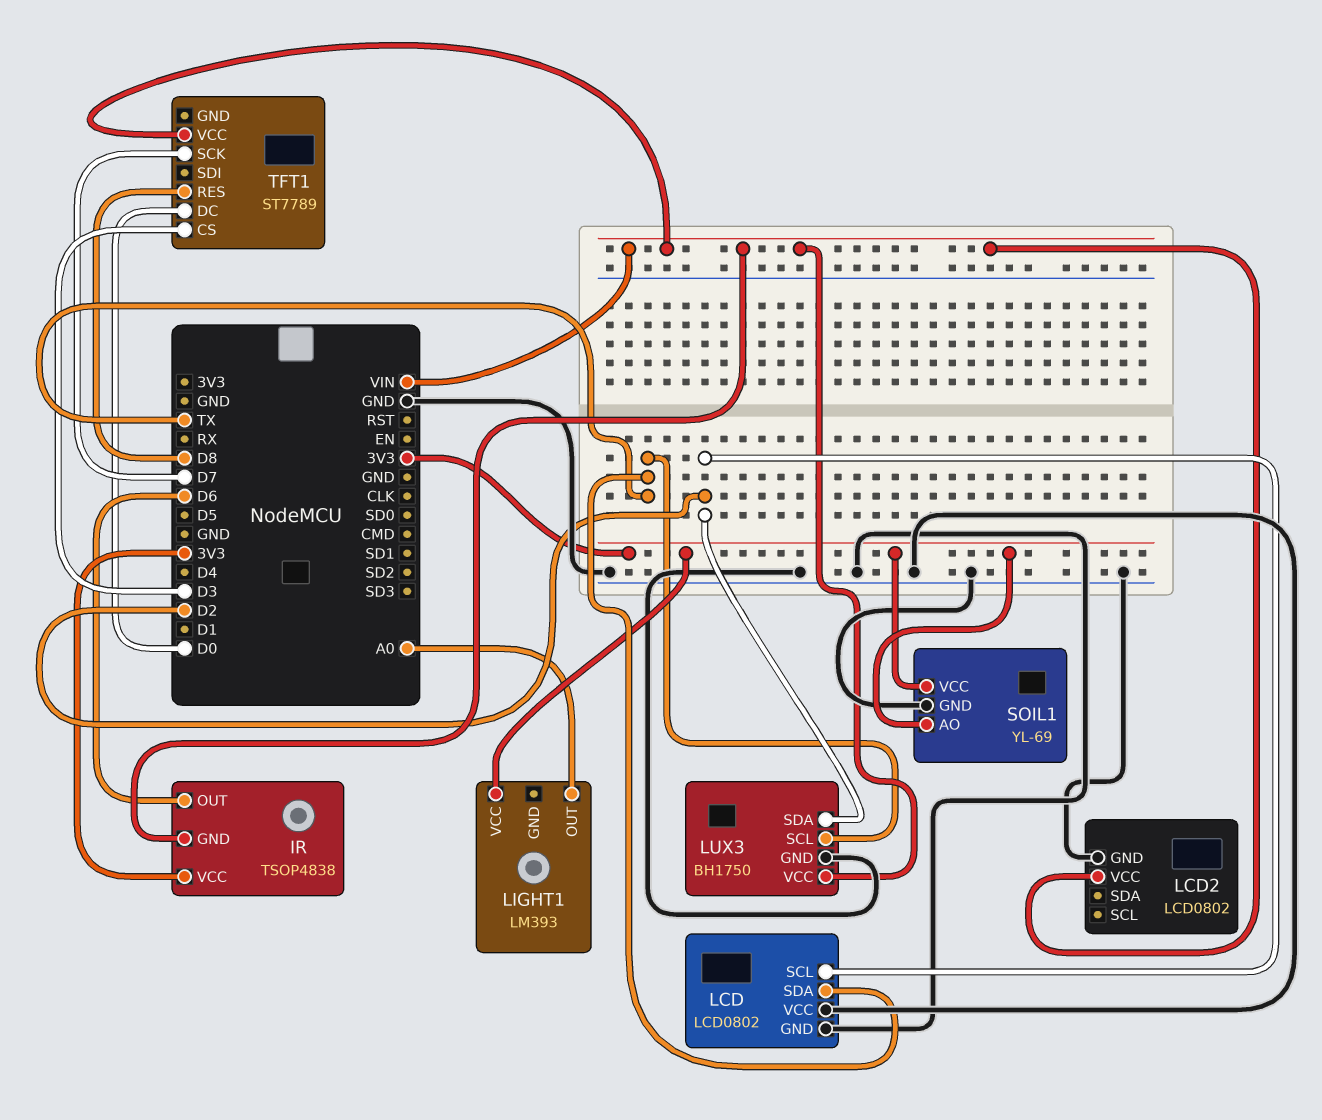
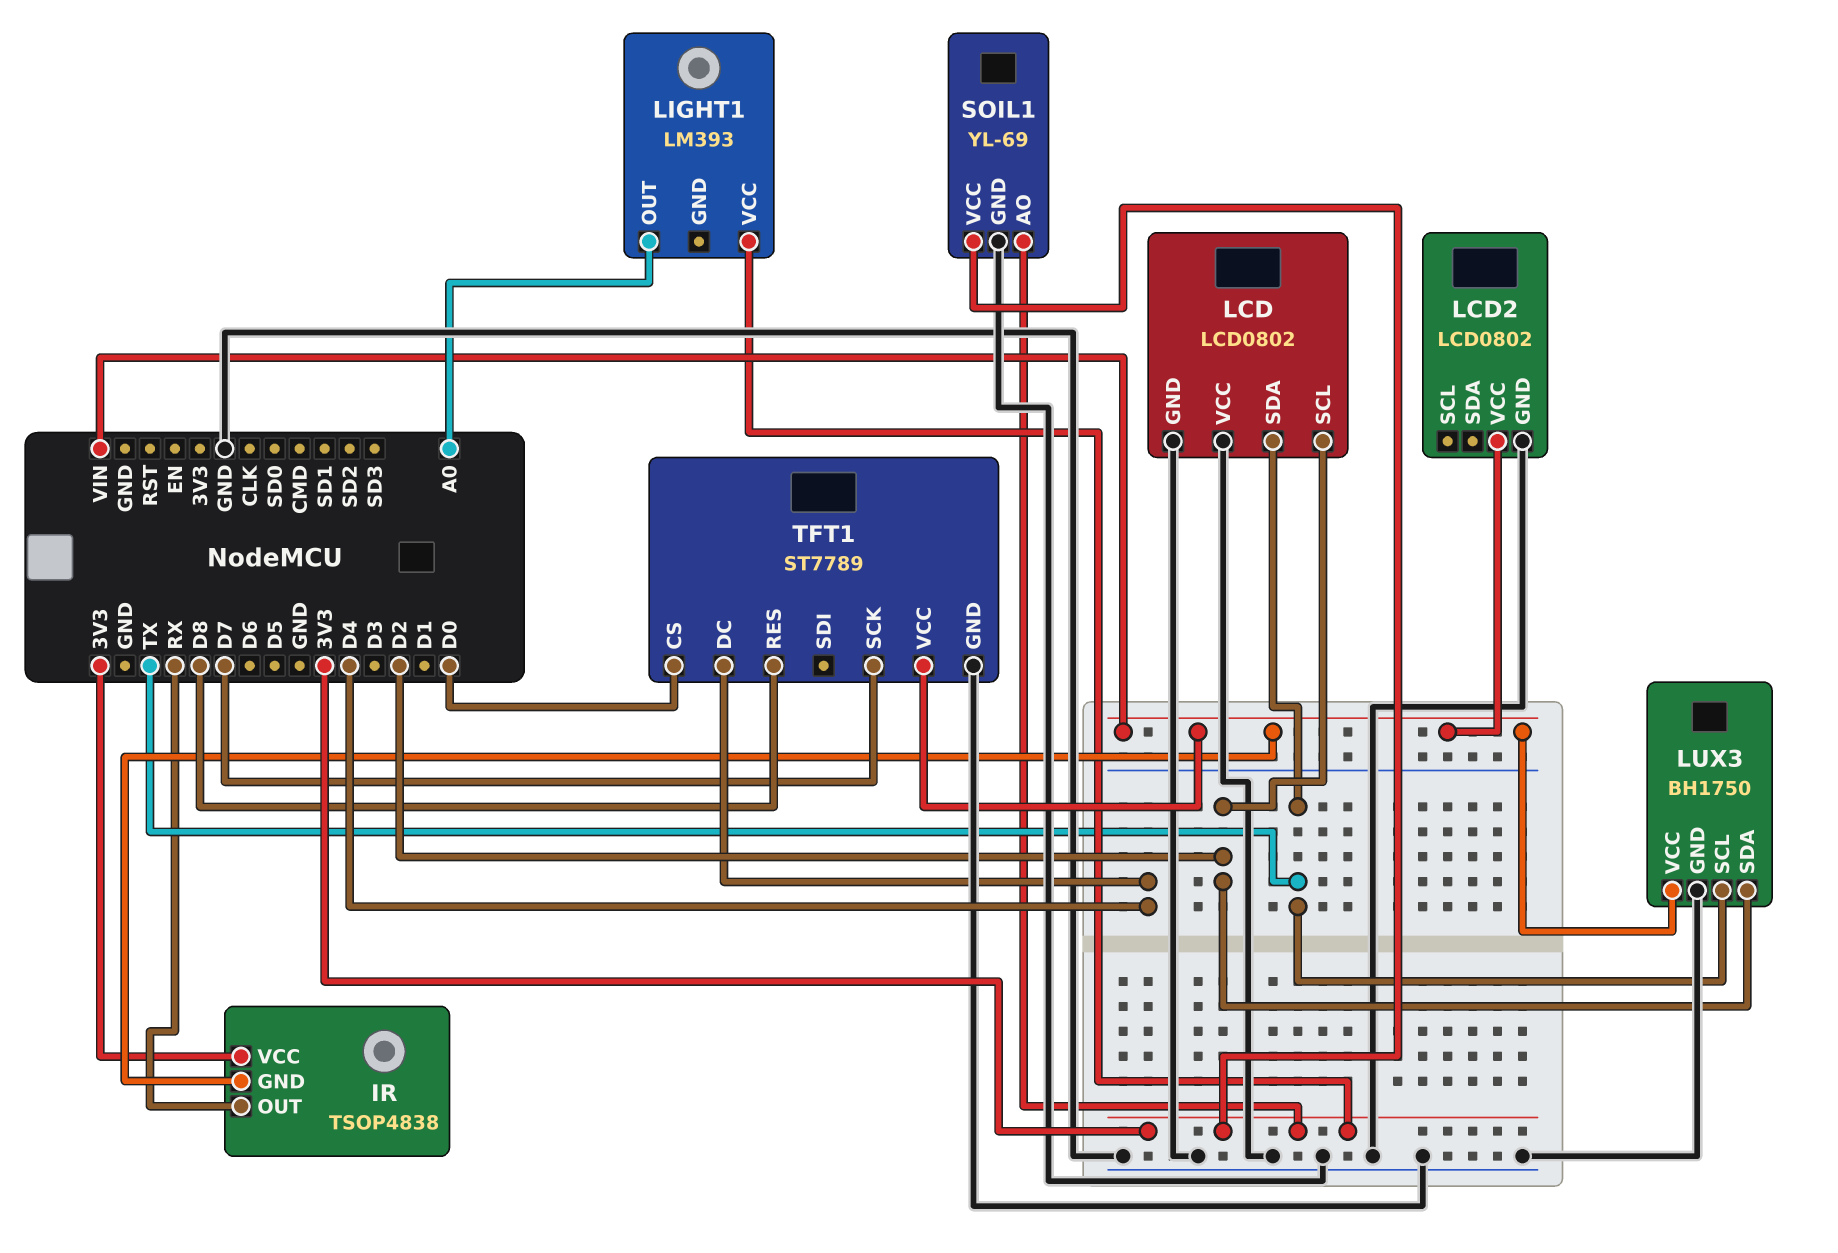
IR pin OUT: D6 -> RX
TFT1 pin CS: D3 -> D0
TFT1 pin DC: D0 -> D4
TFT1 pin GND: none -> GND

